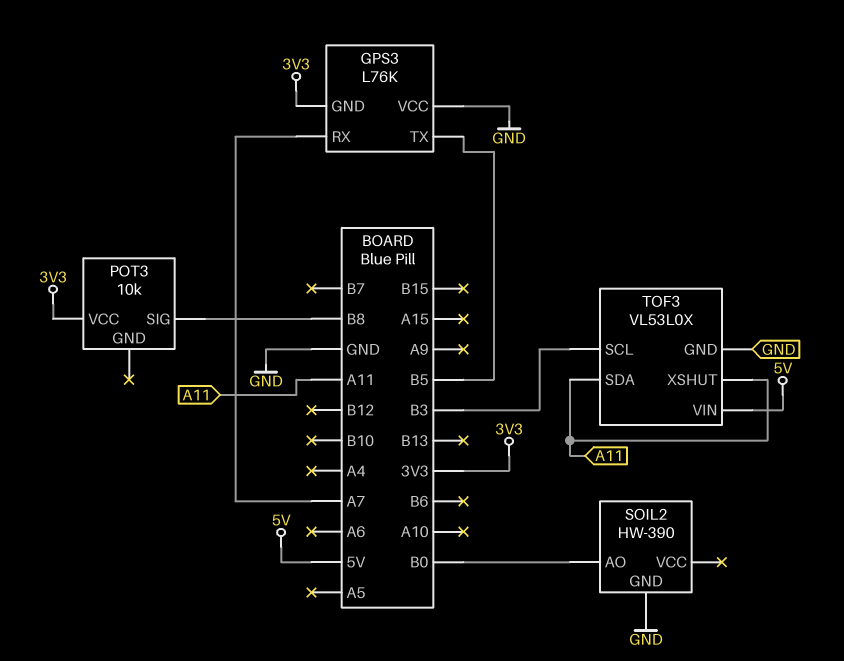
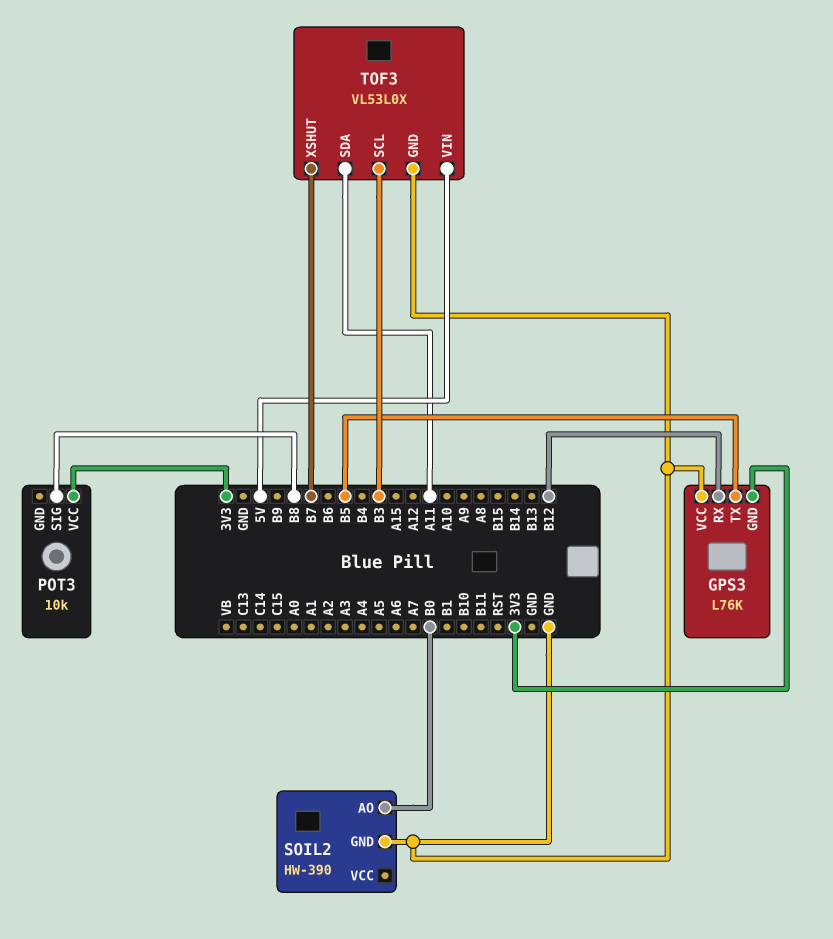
GPS3 pin RX: A7 -> B12
TOF3 pin XSHUT: A11 -> B7

